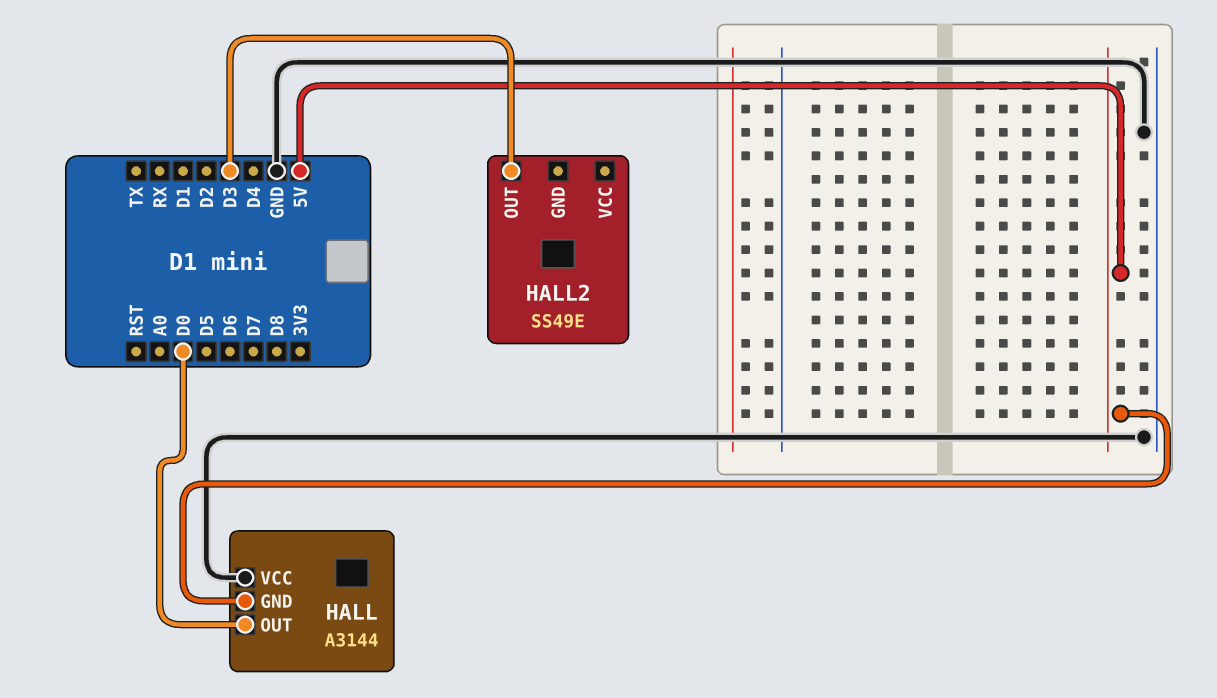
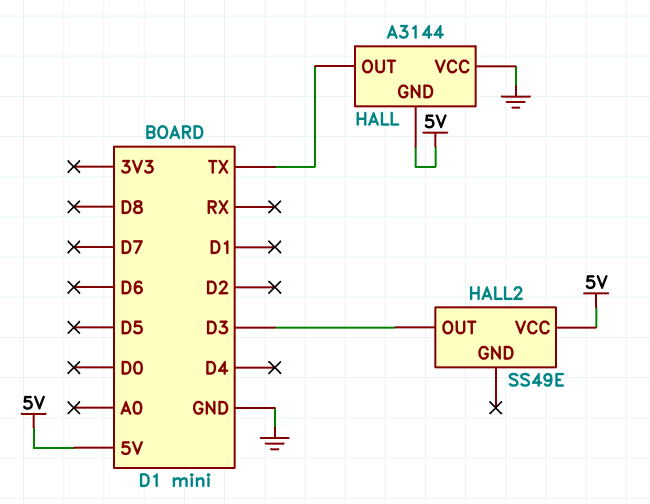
HALL pin OUT: D0 -> TX
HALL2 pin VCC: none -> 5V

